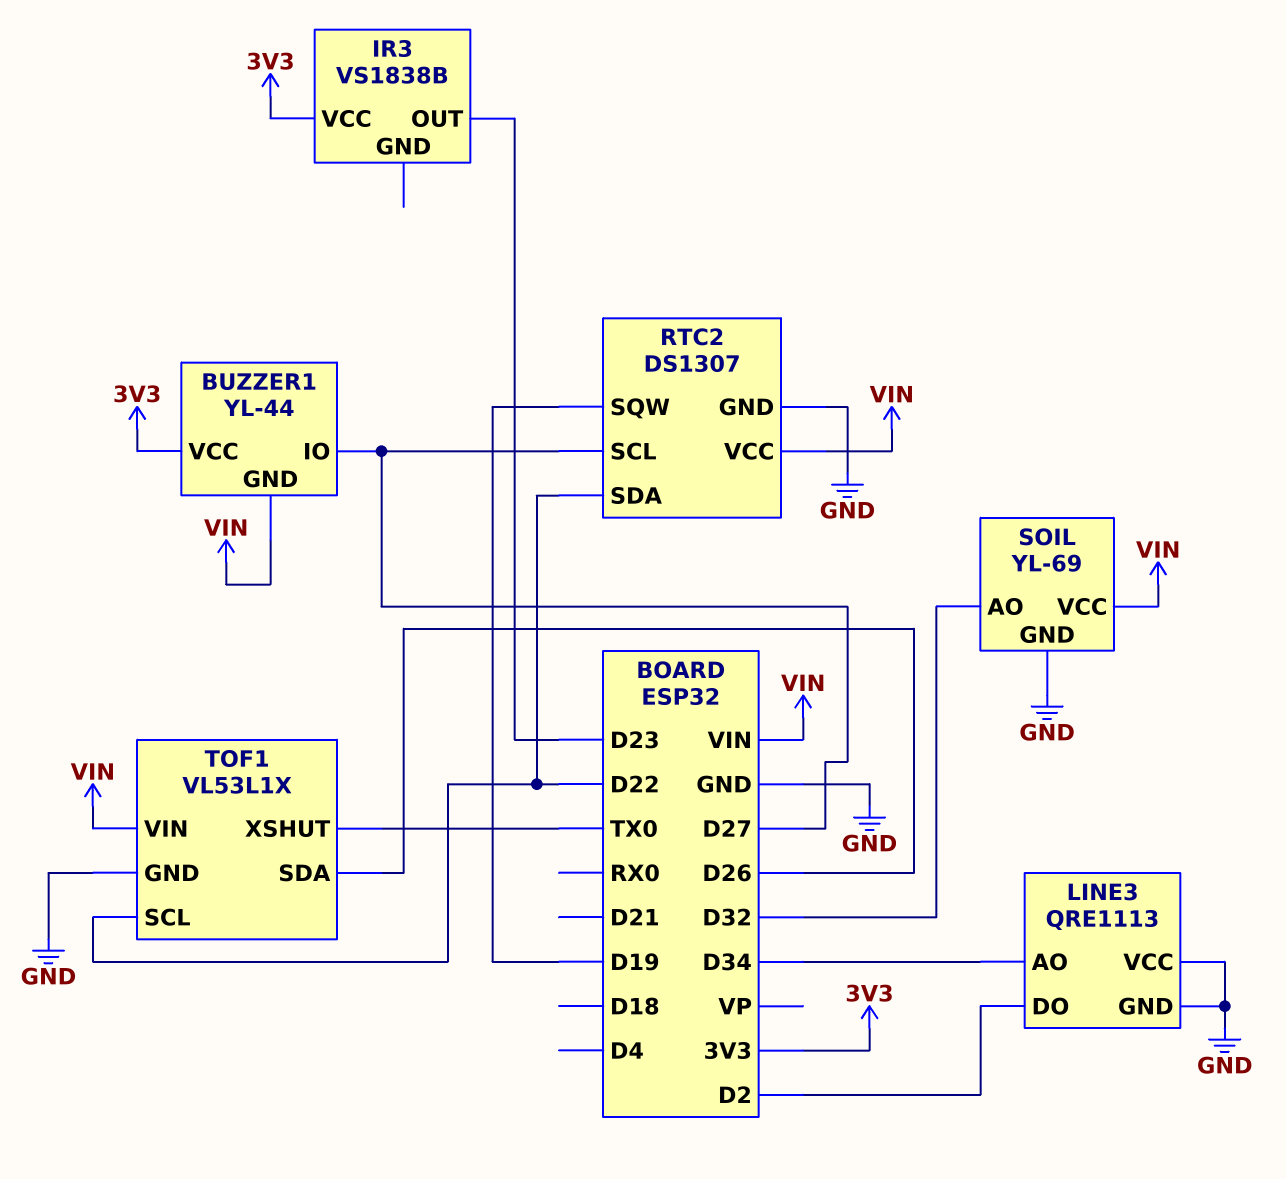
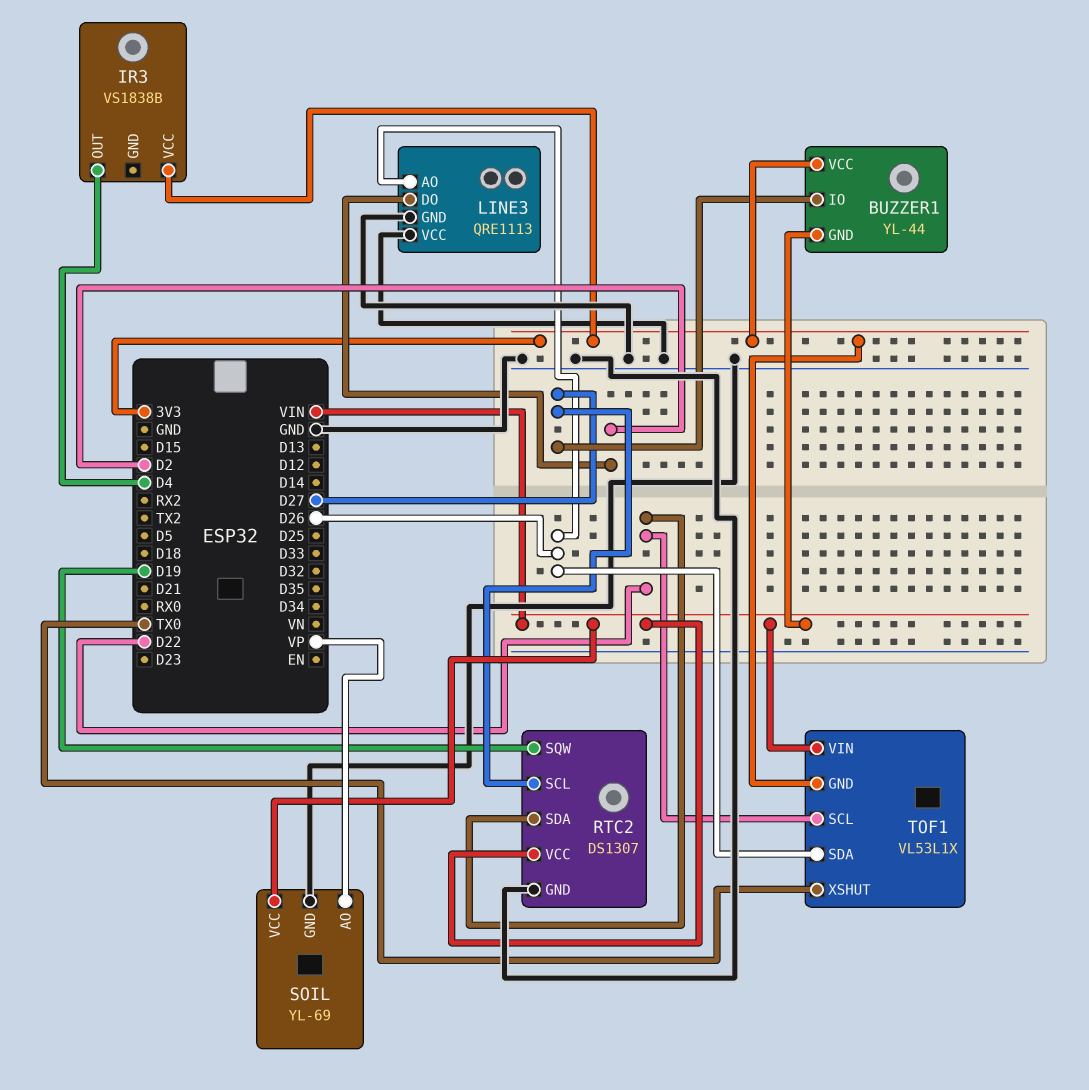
IR3 pin OUT: D23 -> D4
LINE3 pin AO: D34 -> D26
SOIL pin AO: D32 -> VP
TOF1 pin GND: GND -> 3V3

